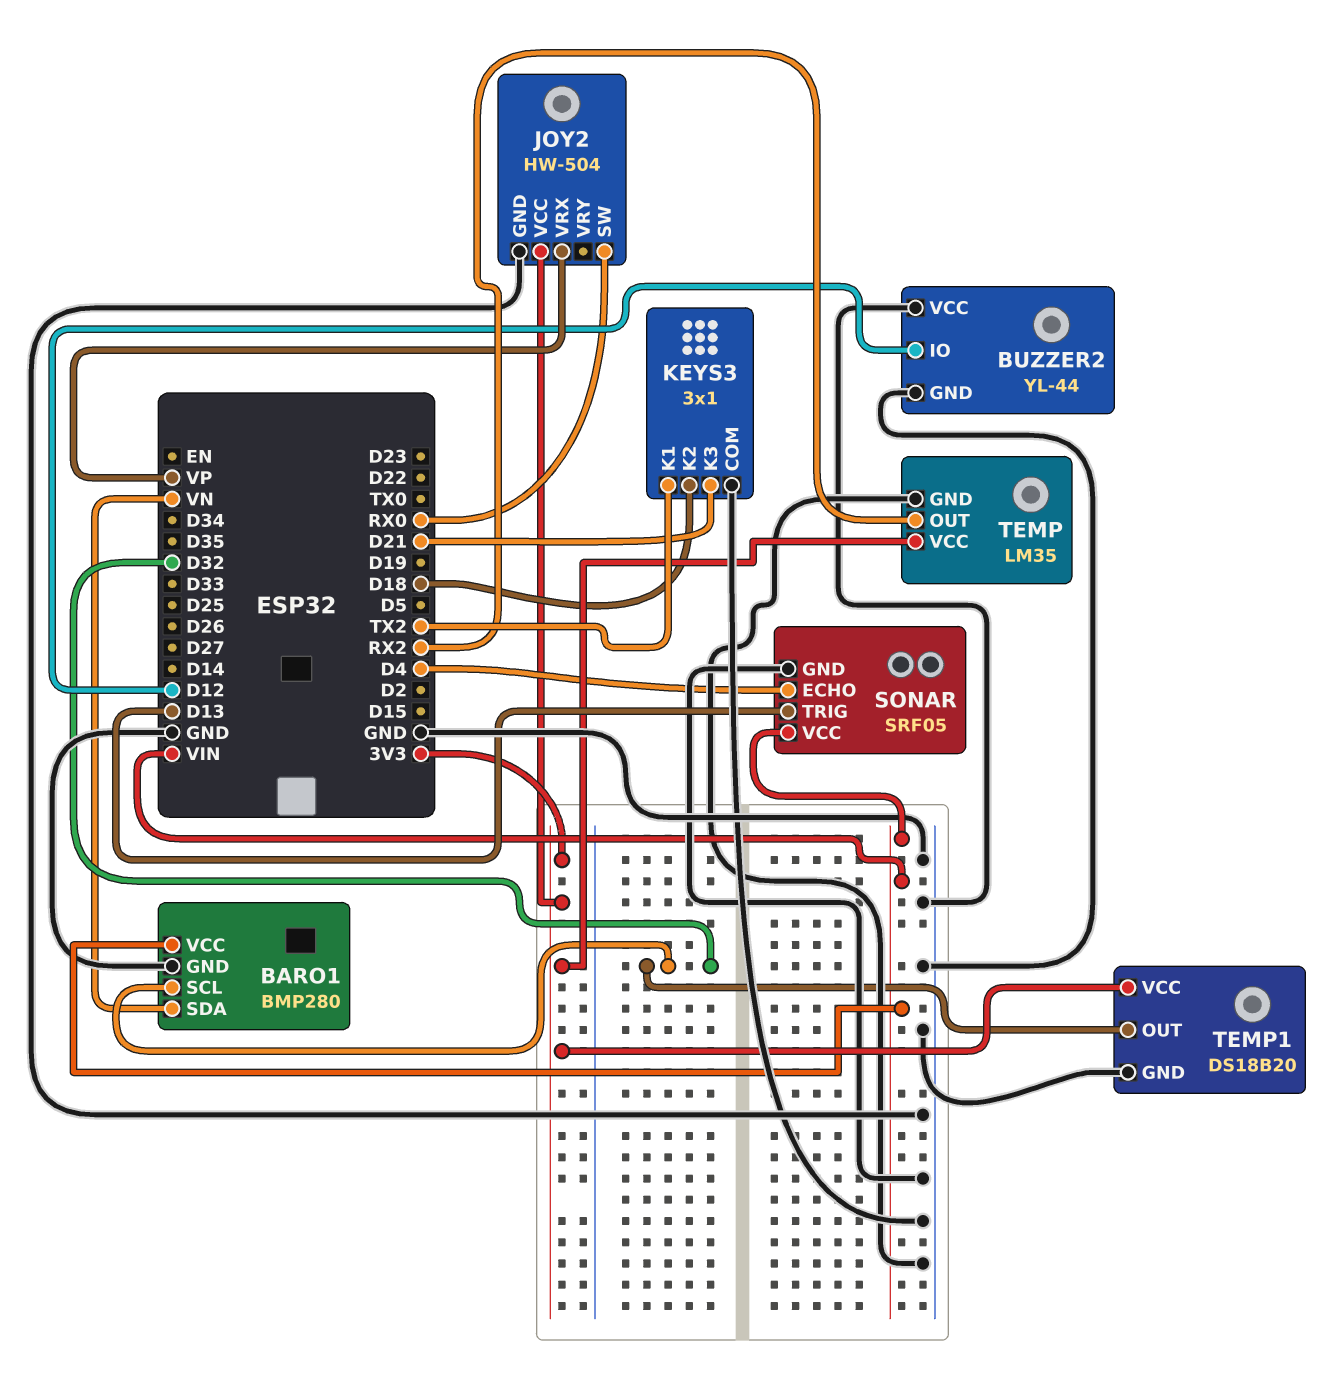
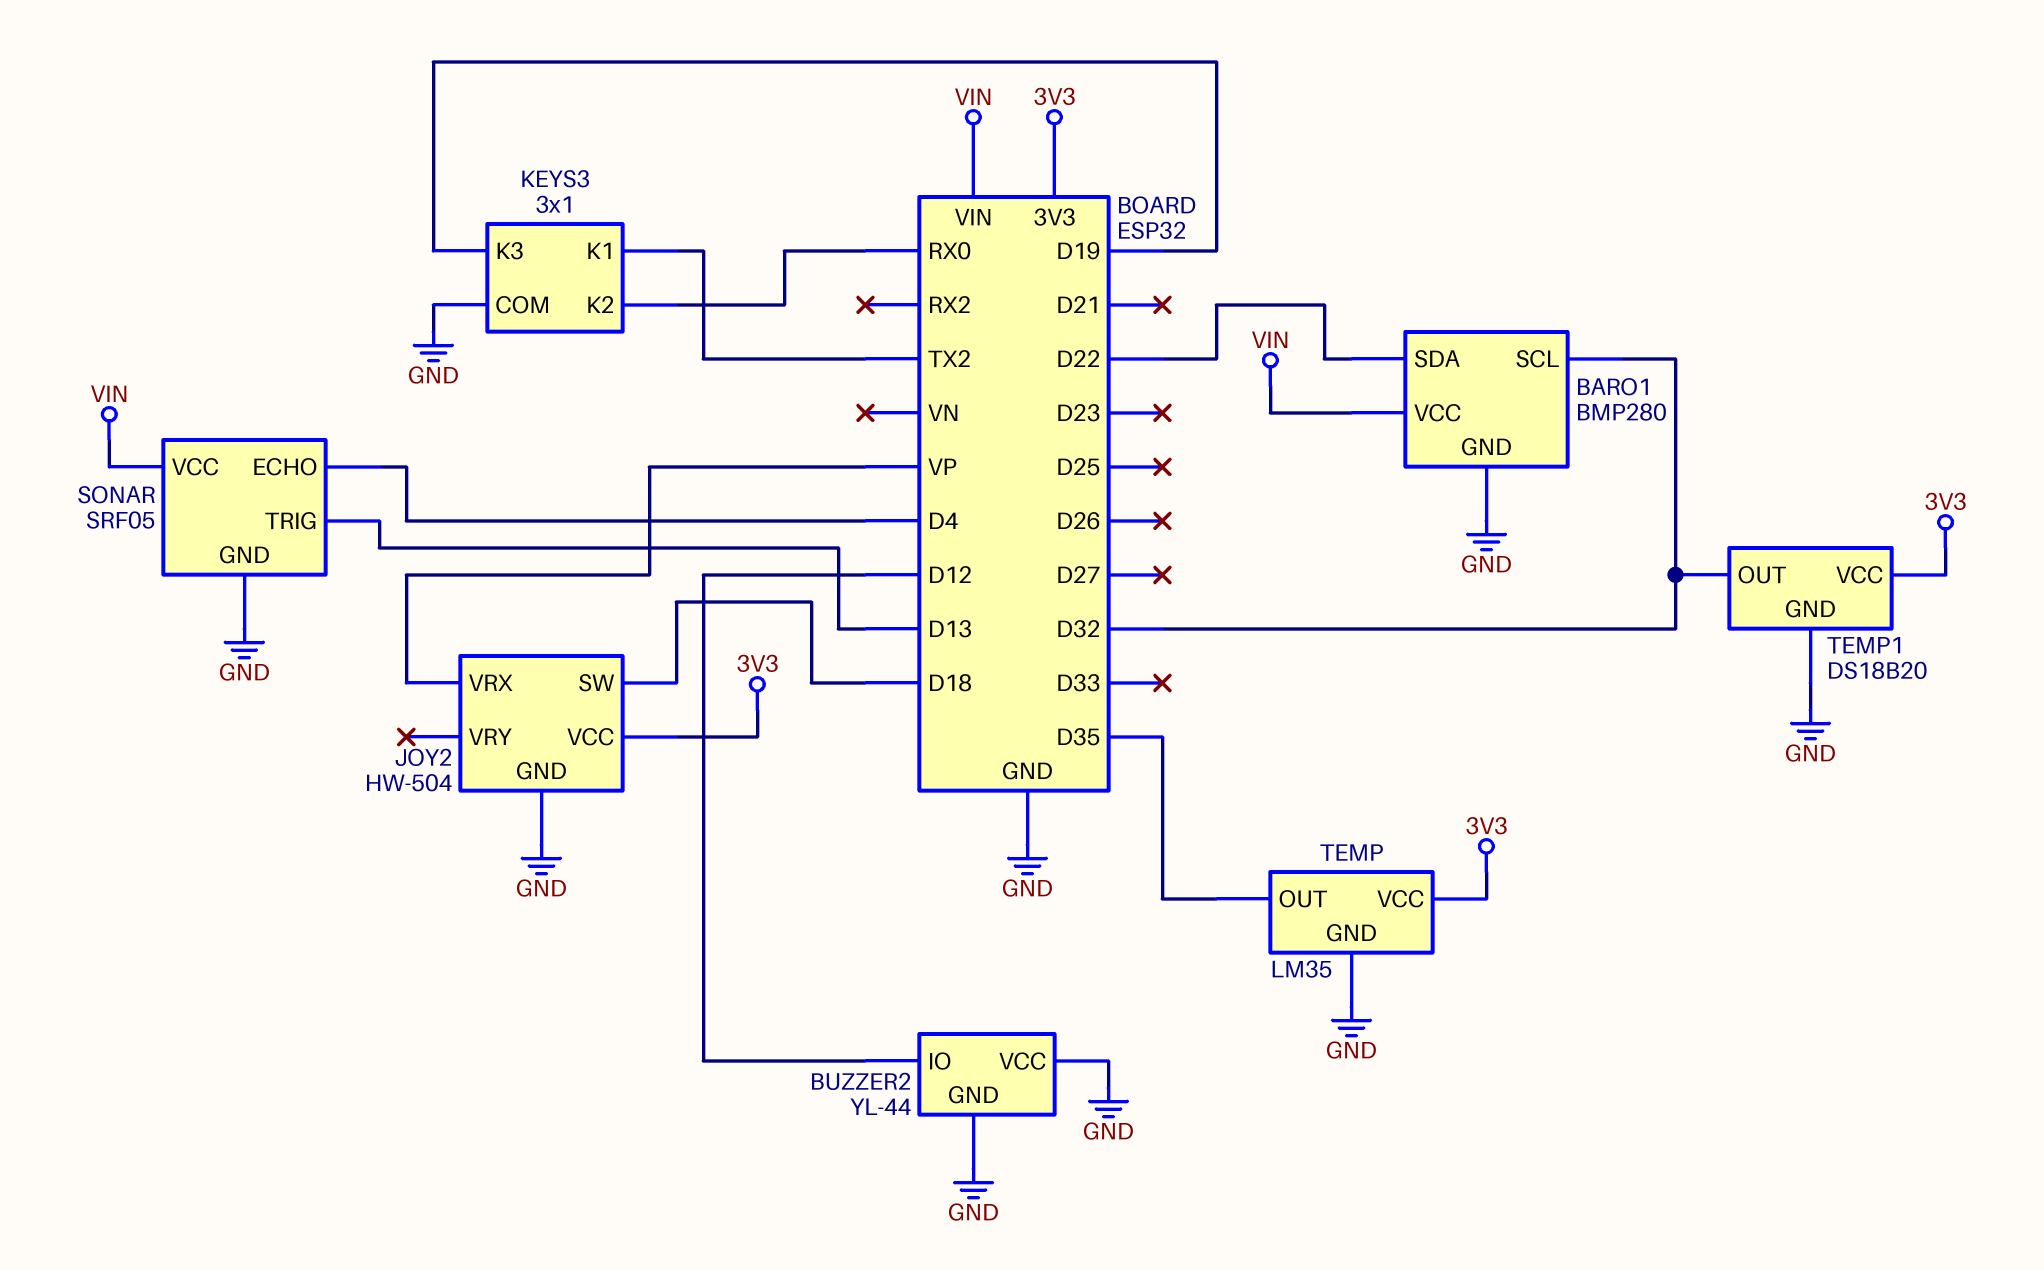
BARO1 pin SDA: VN -> D22
JOY2 pin SW: RX0 -> D18
KEYS3 pin K2: D18 -> RX0
KEYS3 pin K3: D21 -> D19
TEMP pin OUT: RX2 -> D35

